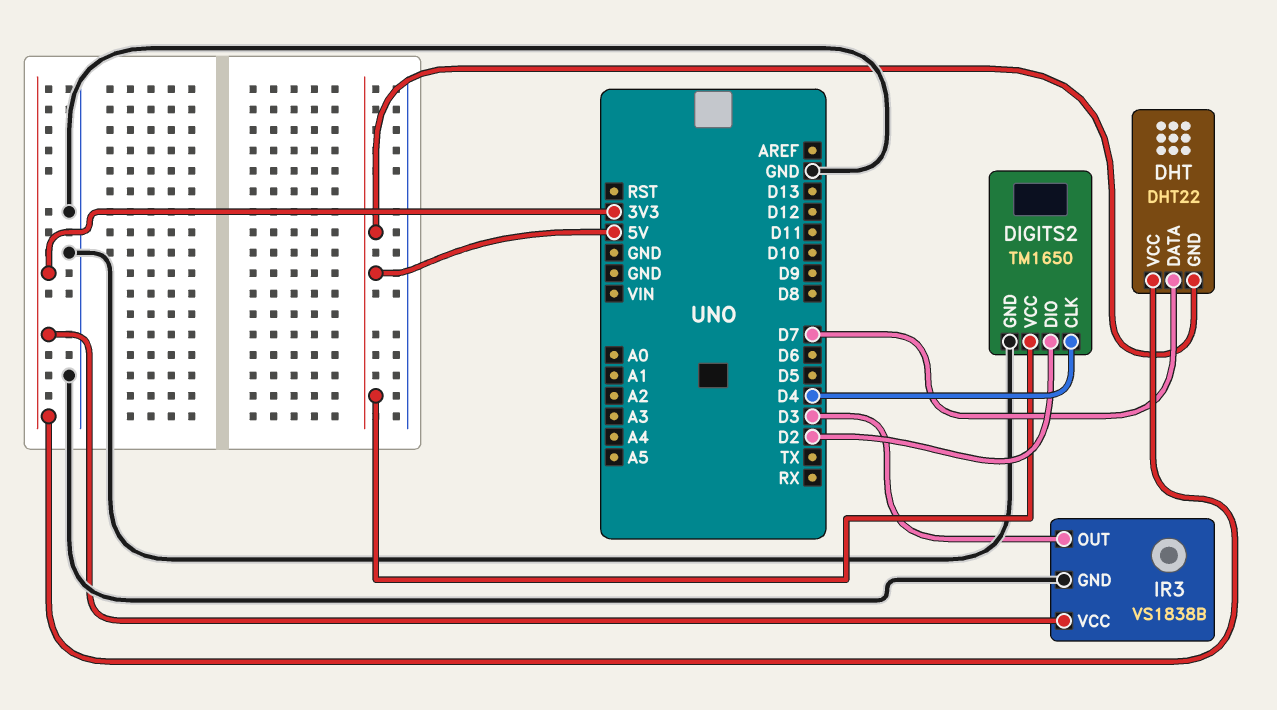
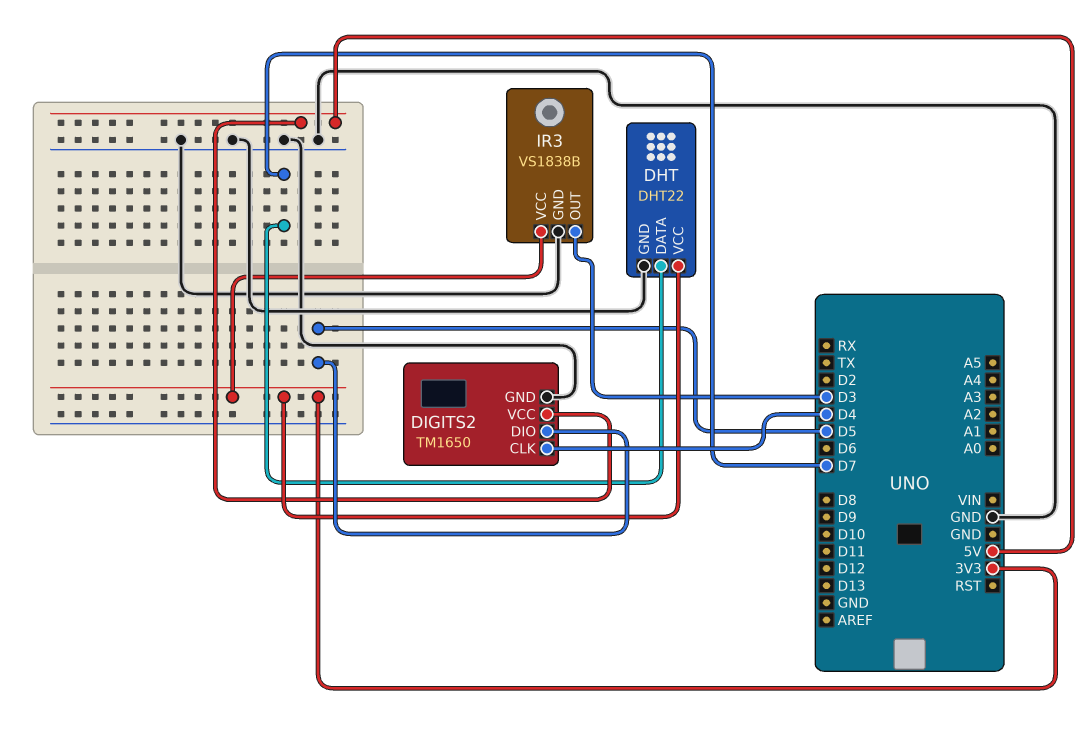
DHT pin GND: 5V -> GND
DIGITS2 pin DIO: D2 -> D5

